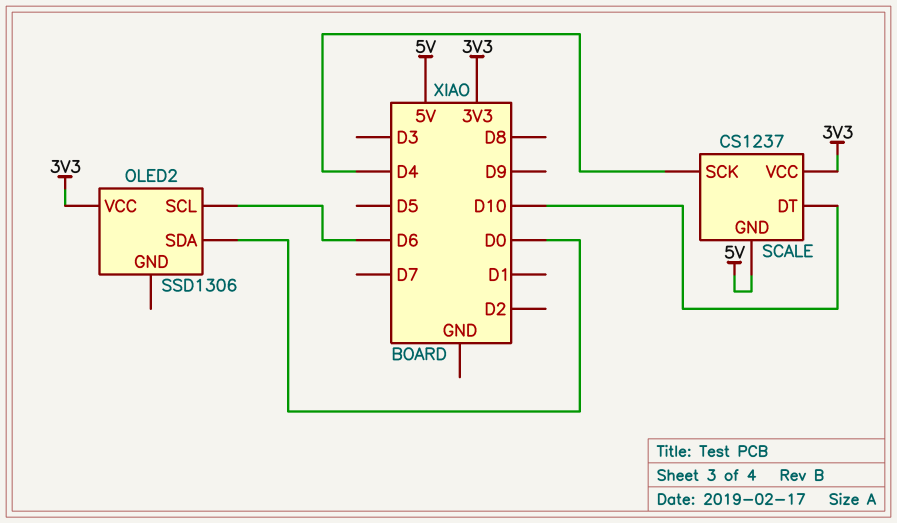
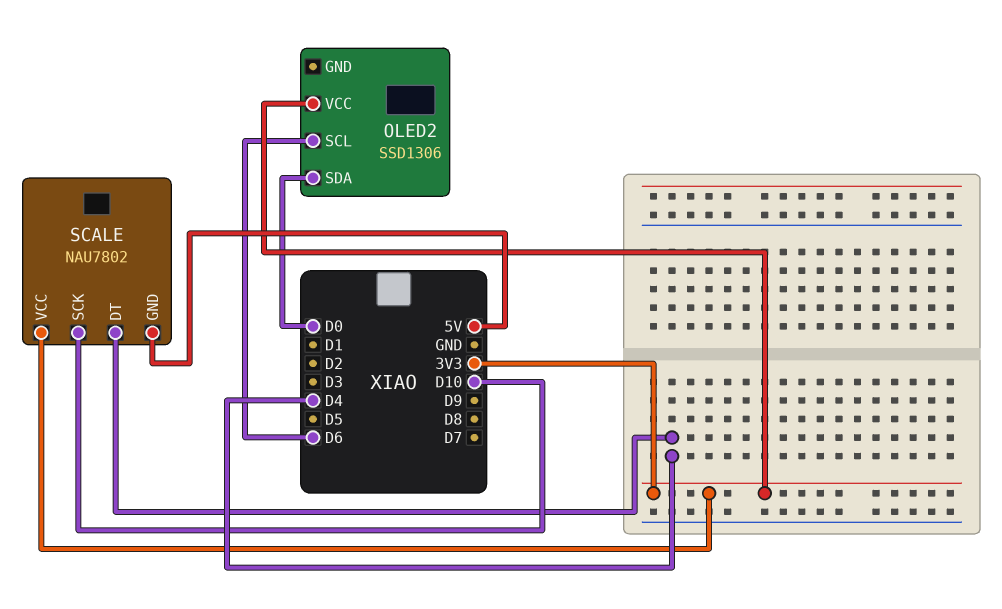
SCALE: CS1237 -> NAU7802
SCALE pin DT: D10 -> D4
SCALE pin SCK: D4 -> D10

